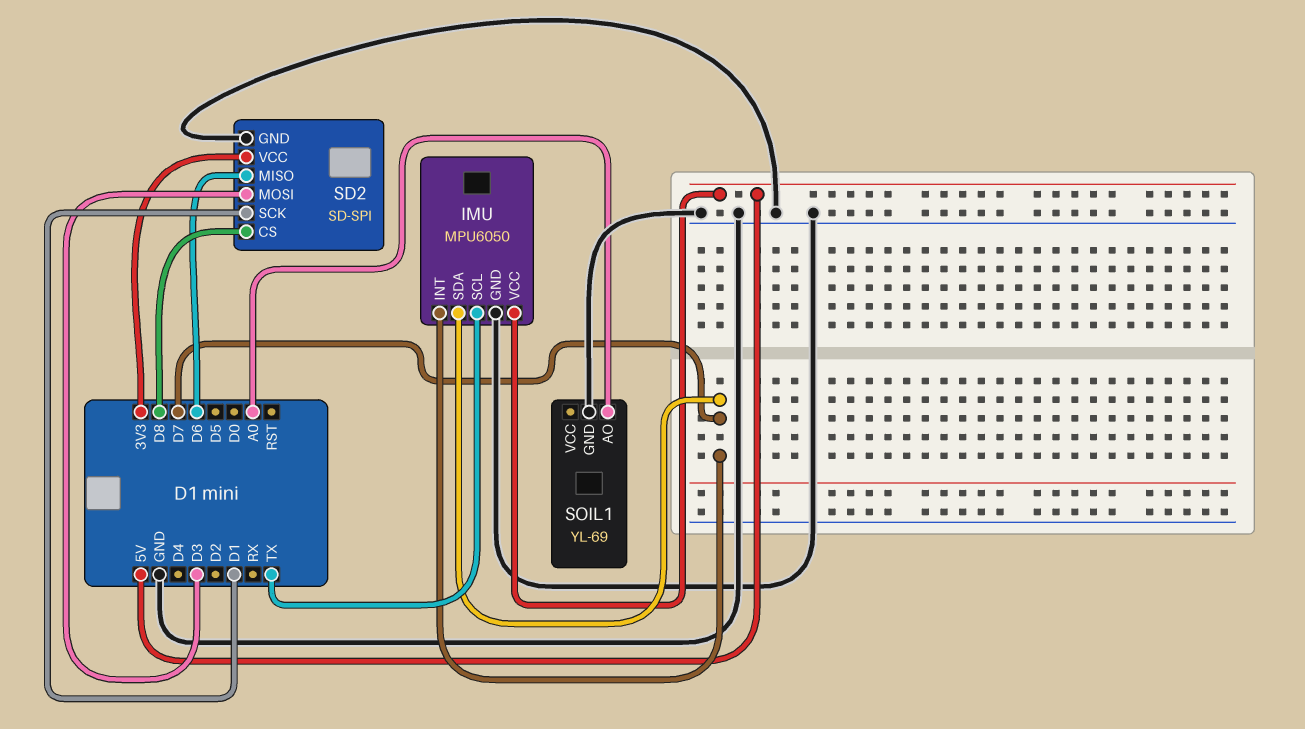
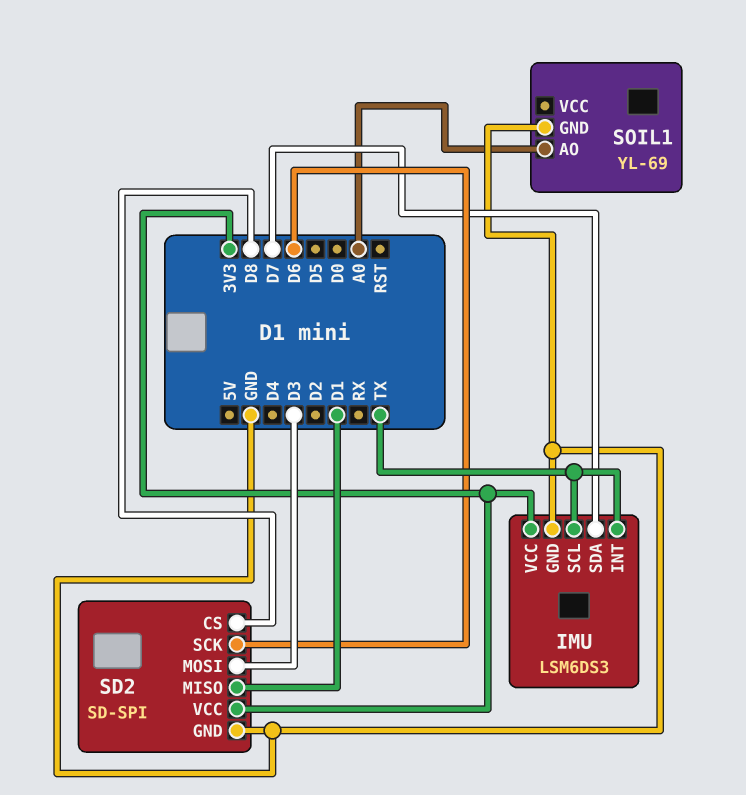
IMU: MPU6050 -> LSM6DS3
IMU pin INT: D7 -> TX
IMU pin VCC: 5V -> 3V3
SD2 pin MISO: D6 -> D1
SD2 pin SCK: D1 -> D6

